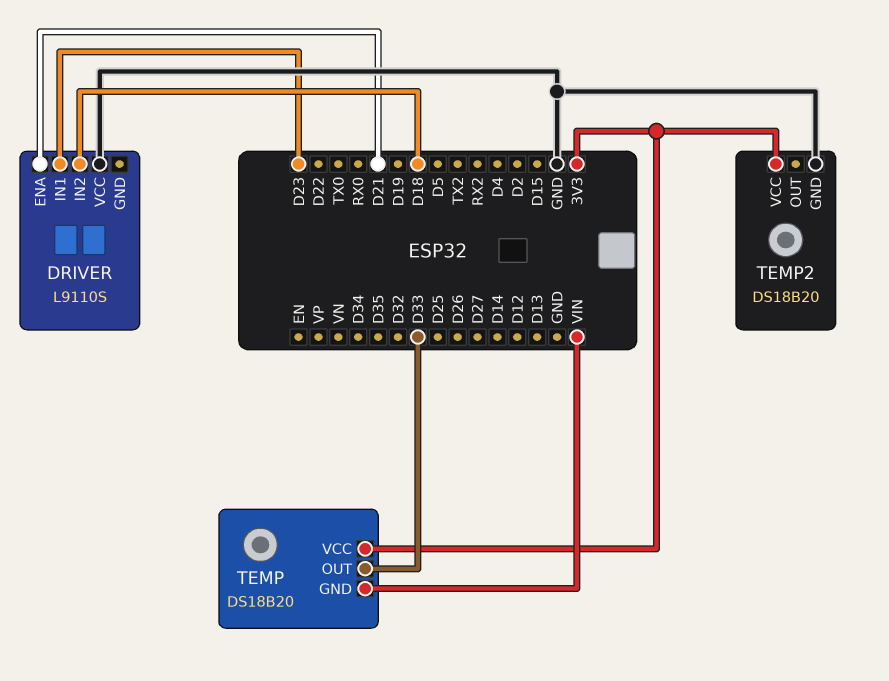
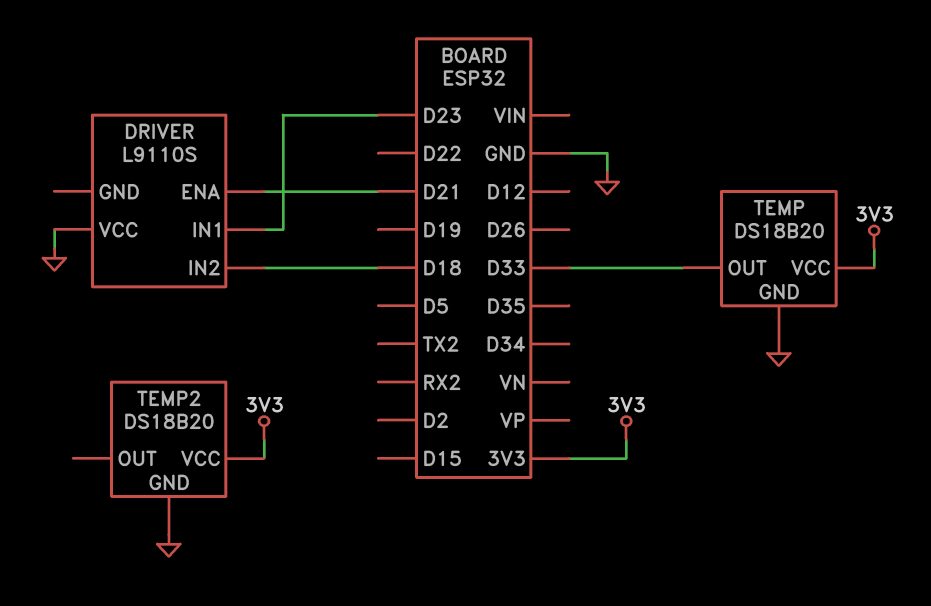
TEMP pin GND: VIN -> GND

